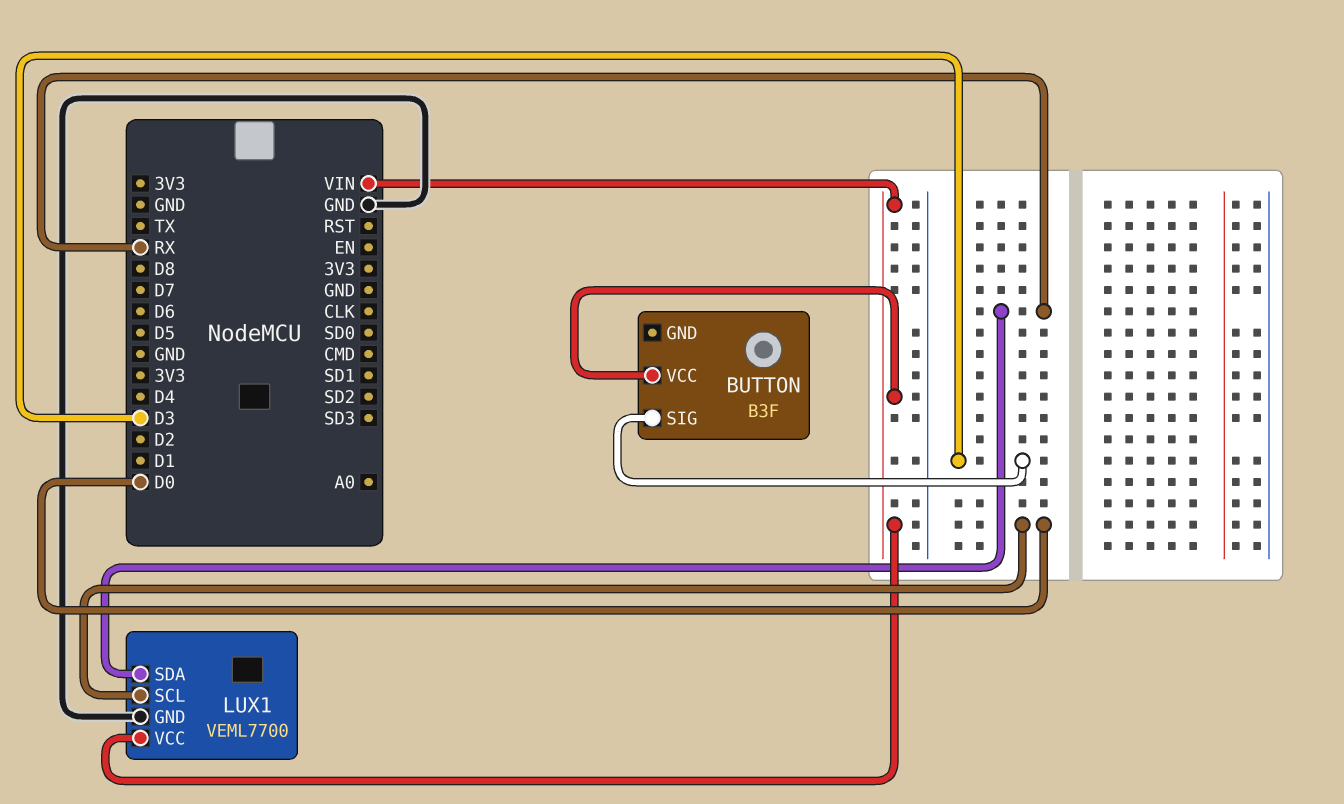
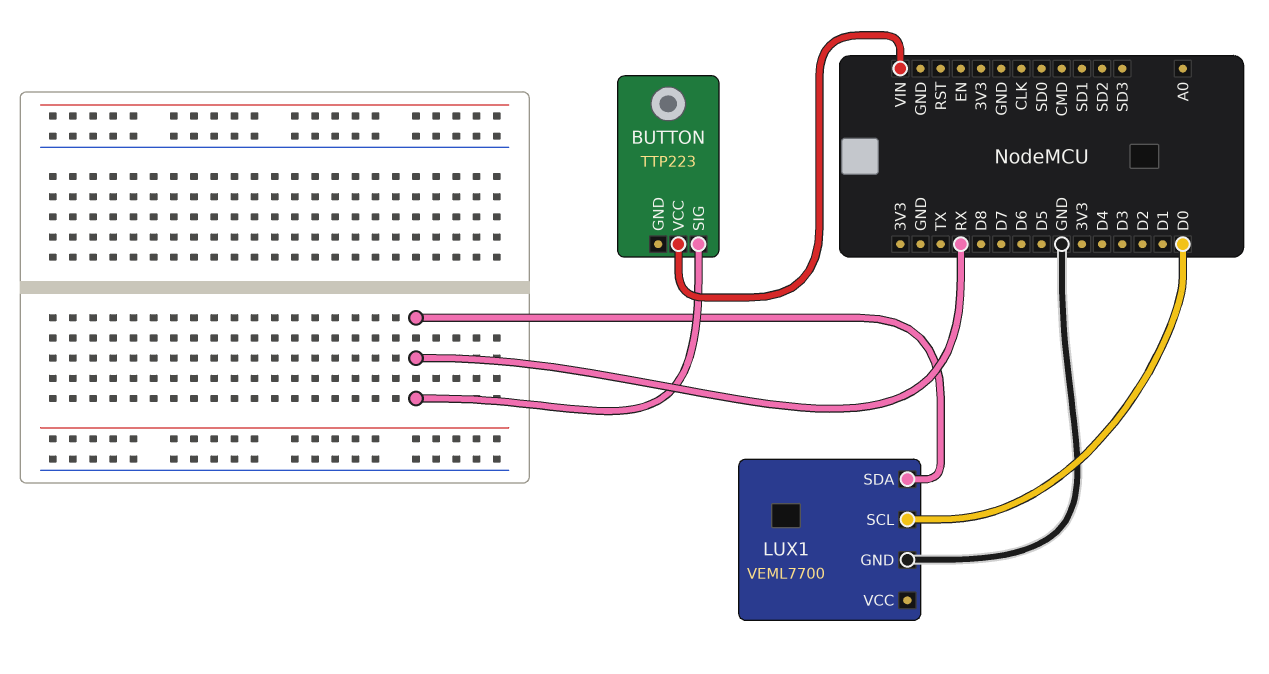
BUTTON: B3F -> TTP223
BUTTON pin SIG: D3 -> RX
LUX1 pin VCC: VIN -> none

